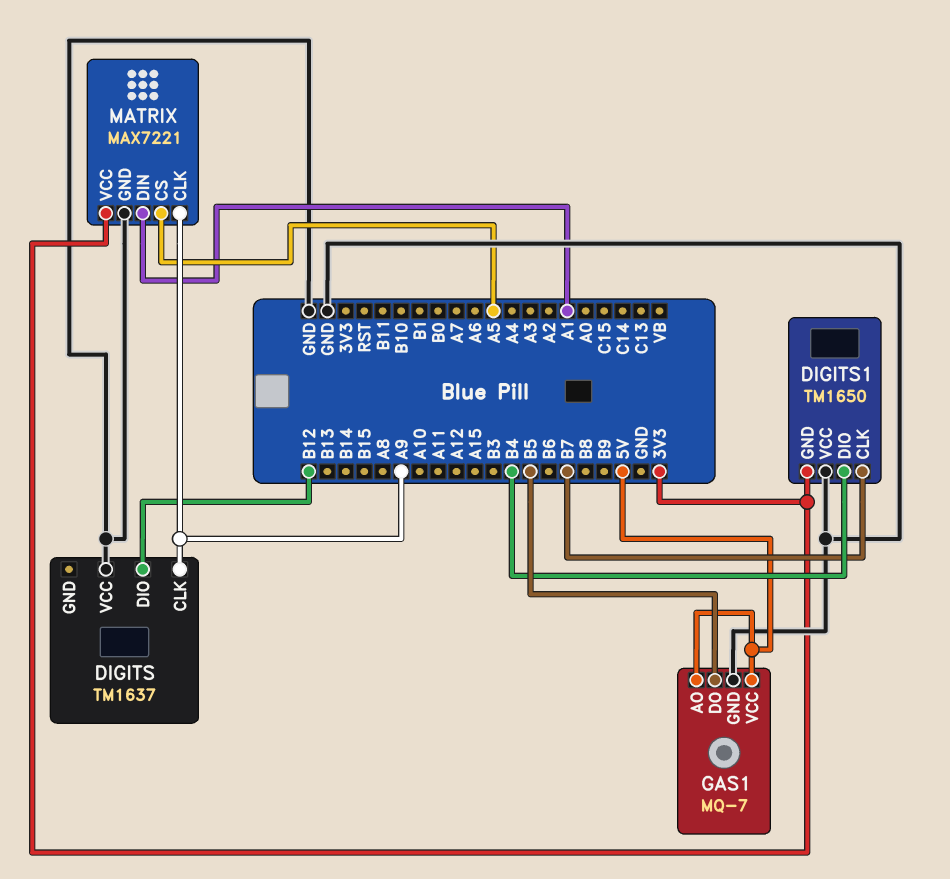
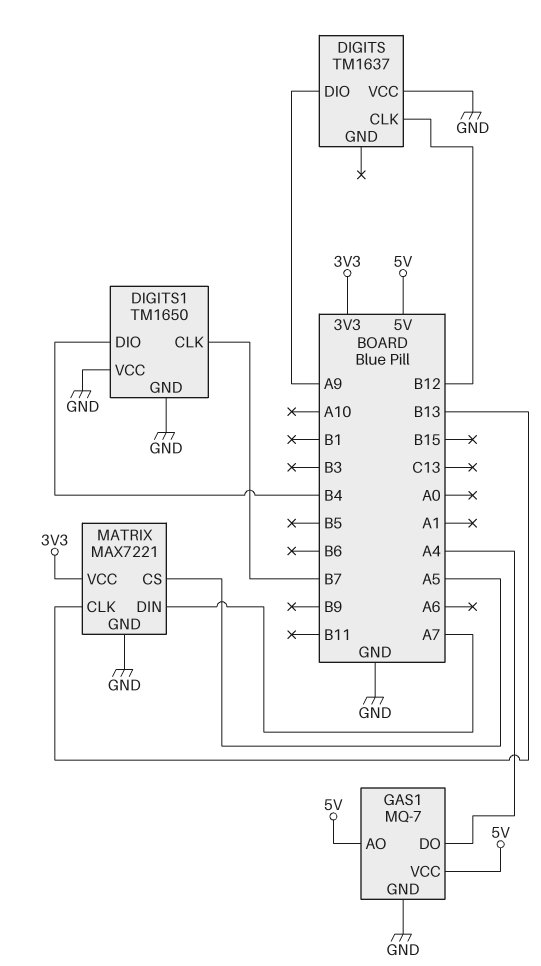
DIGITS pin CLK: A9 -> B12
DIGITS pin DIO: B12 -> A9
DIGITS1 pin GND: 3V3 -> GND
GAS1 pin DO: B5 -> A4
MATRIX pin CLK: A9 -> B13
MATRIX pin DIN: A1 -> A7

